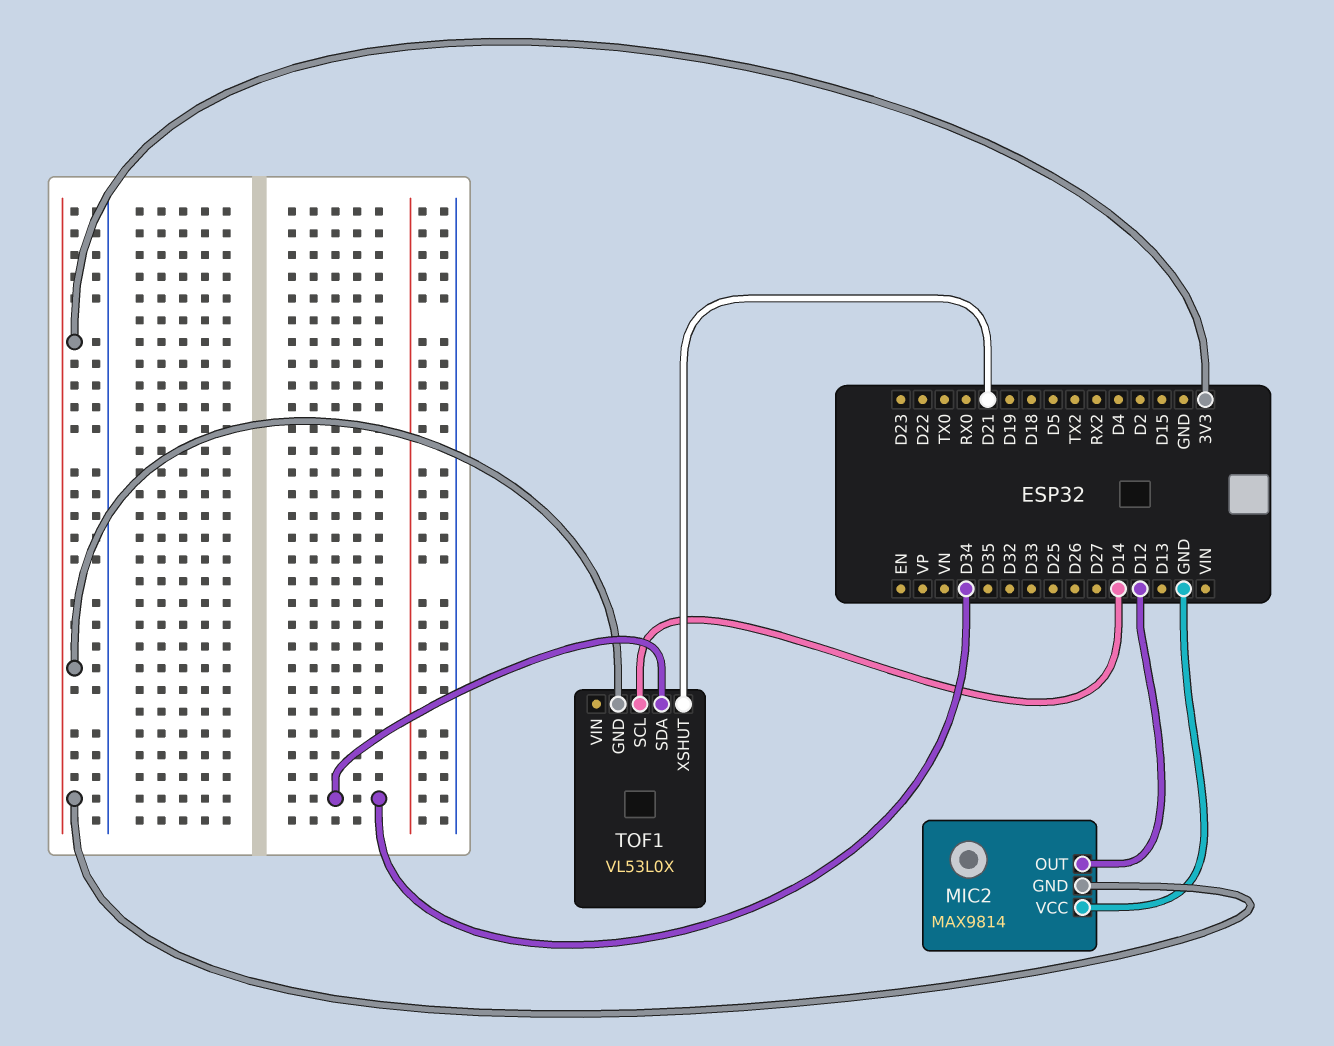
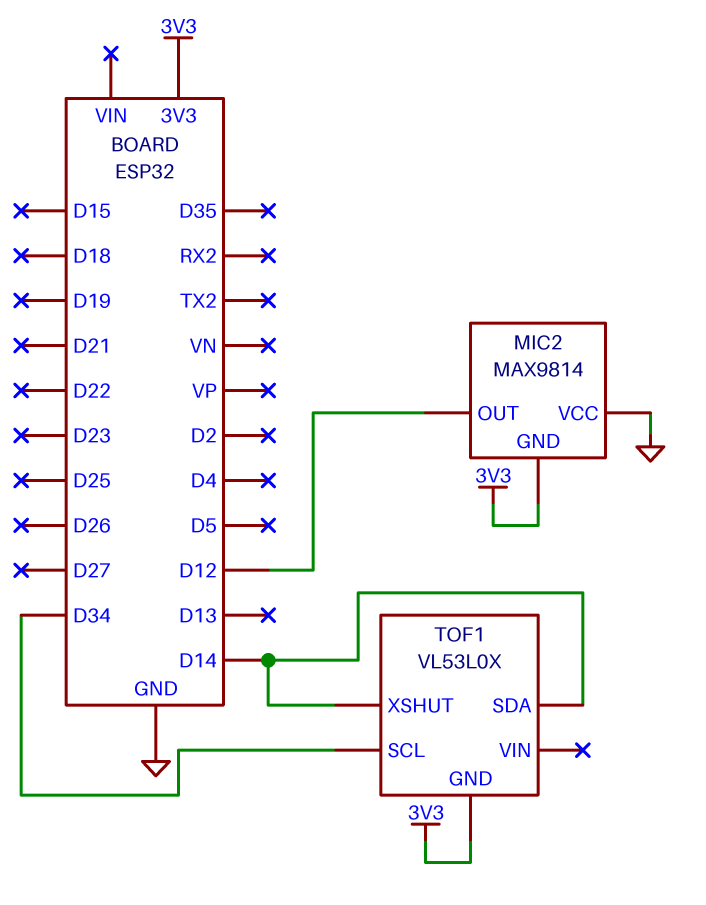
TOF1 pin SCL: D14 -> D34
TOF1 pin SDA: D34 -> D14
TOF1 pin XSHUT: D21 -> D14

